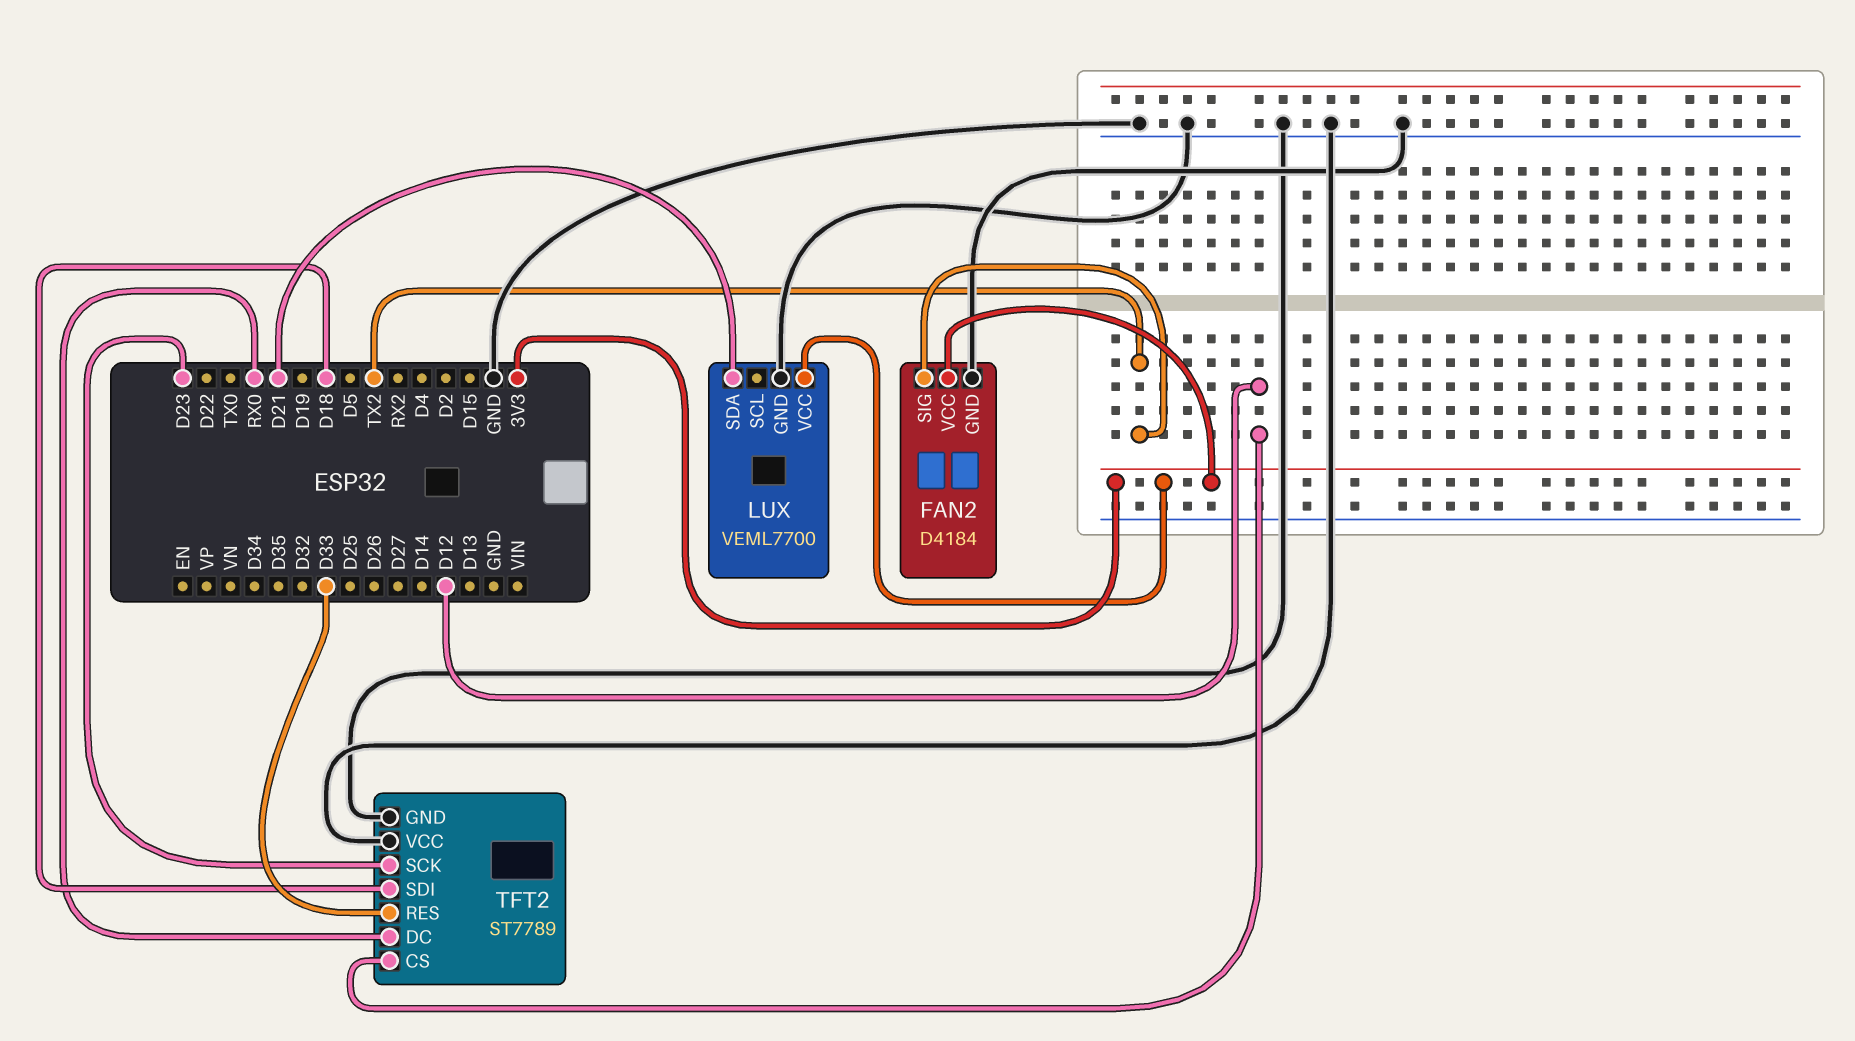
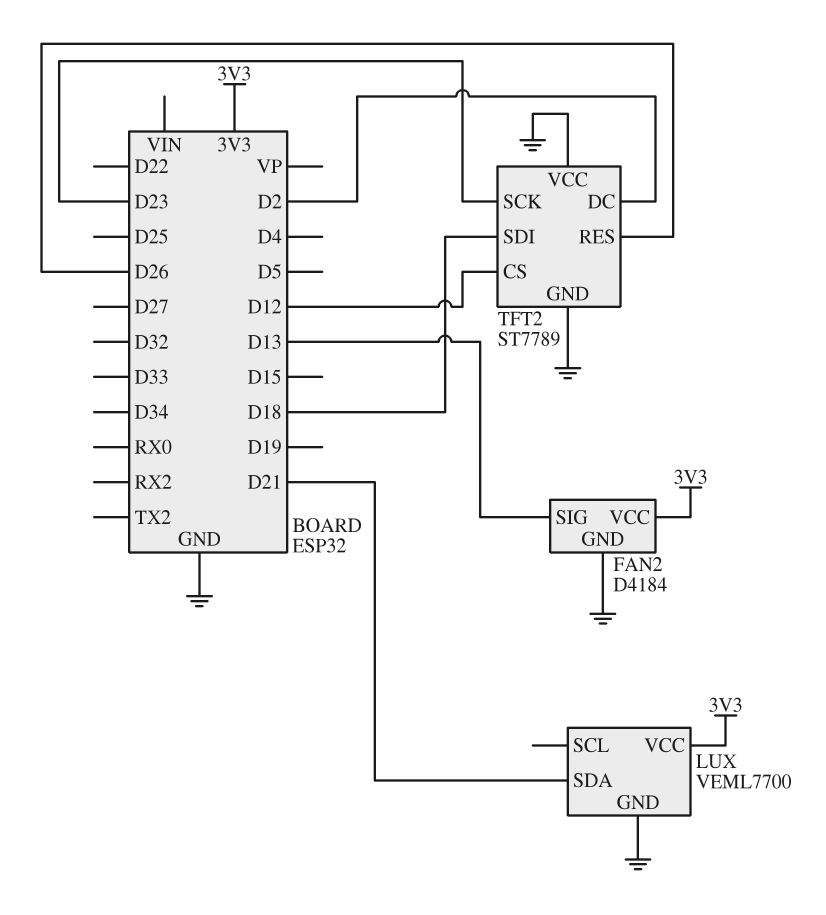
FAN2 pin SIG: TX2 -> D13
TFT2 pin DC: RX0 -> D2
TFT2 pin RES: D33 -> D26

